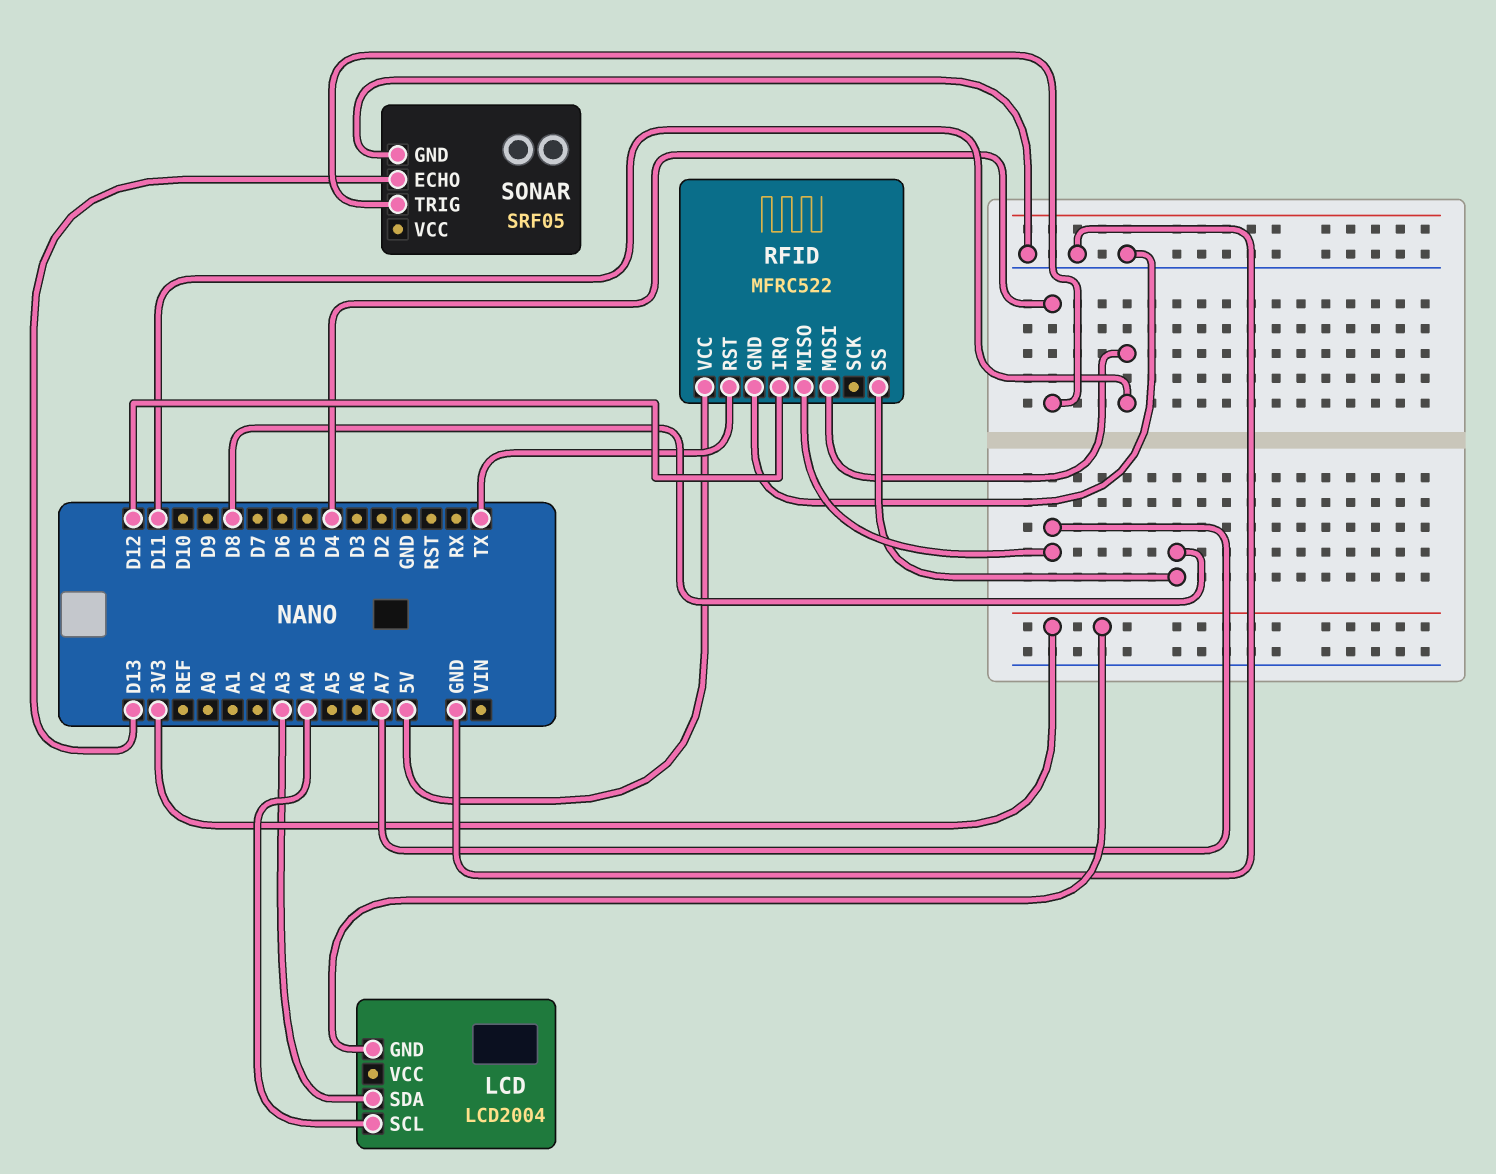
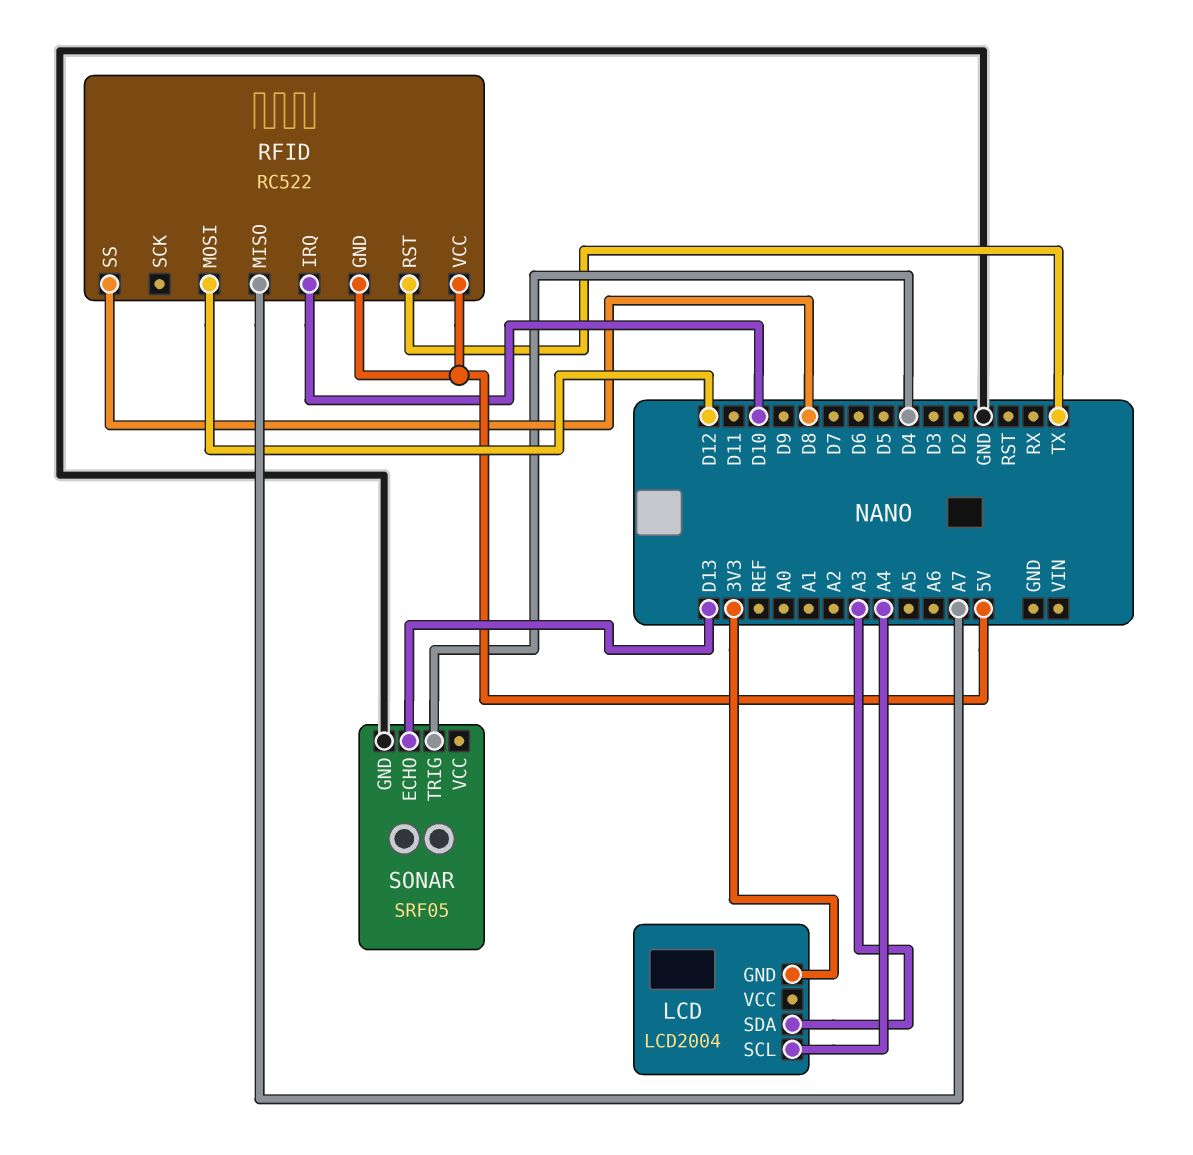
RFID: MFRC522 -> RC522
RFID pin GND: GND -> 5V
RFID pin IRQ: D12 -> D10
RFID pin MOSI: D11 -> D12

